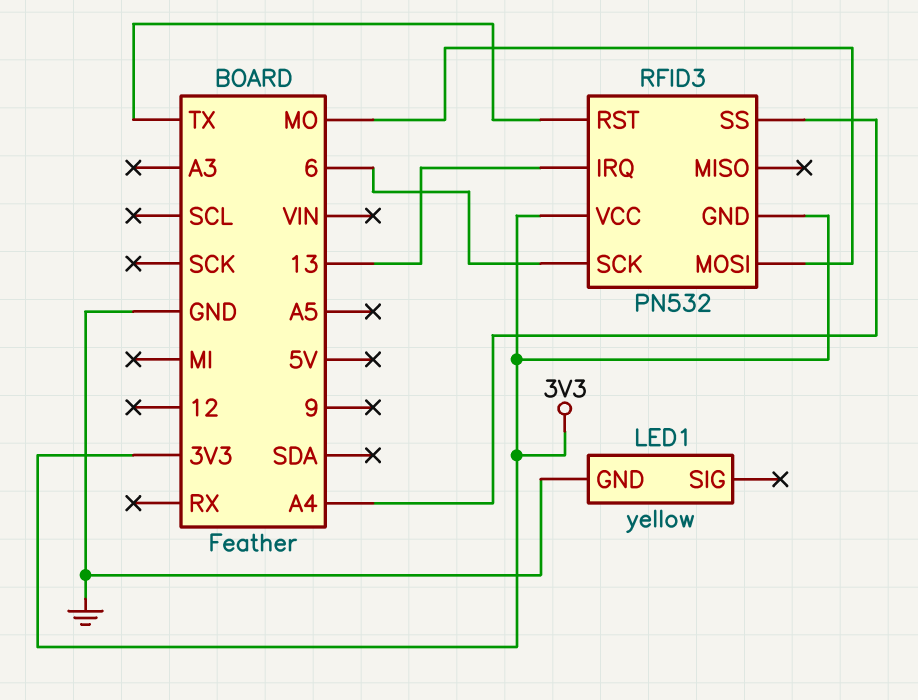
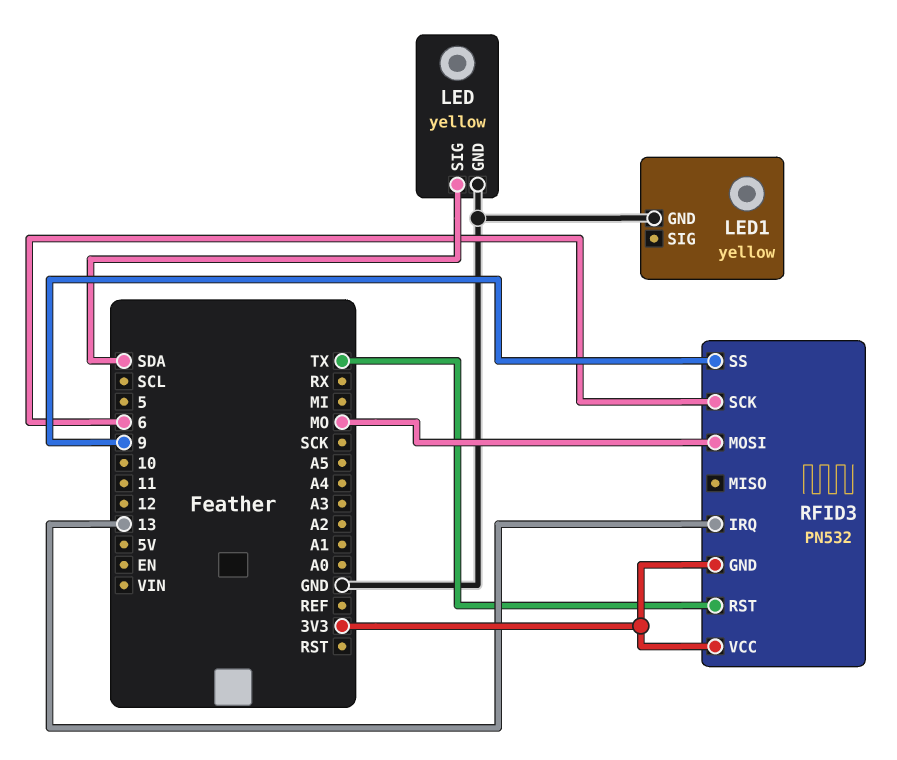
LED: none -> yellow
LED pin GND: none -> GND
LED pin SIG: none -> SDA
RFID3 pin SS: A4 -> 9

